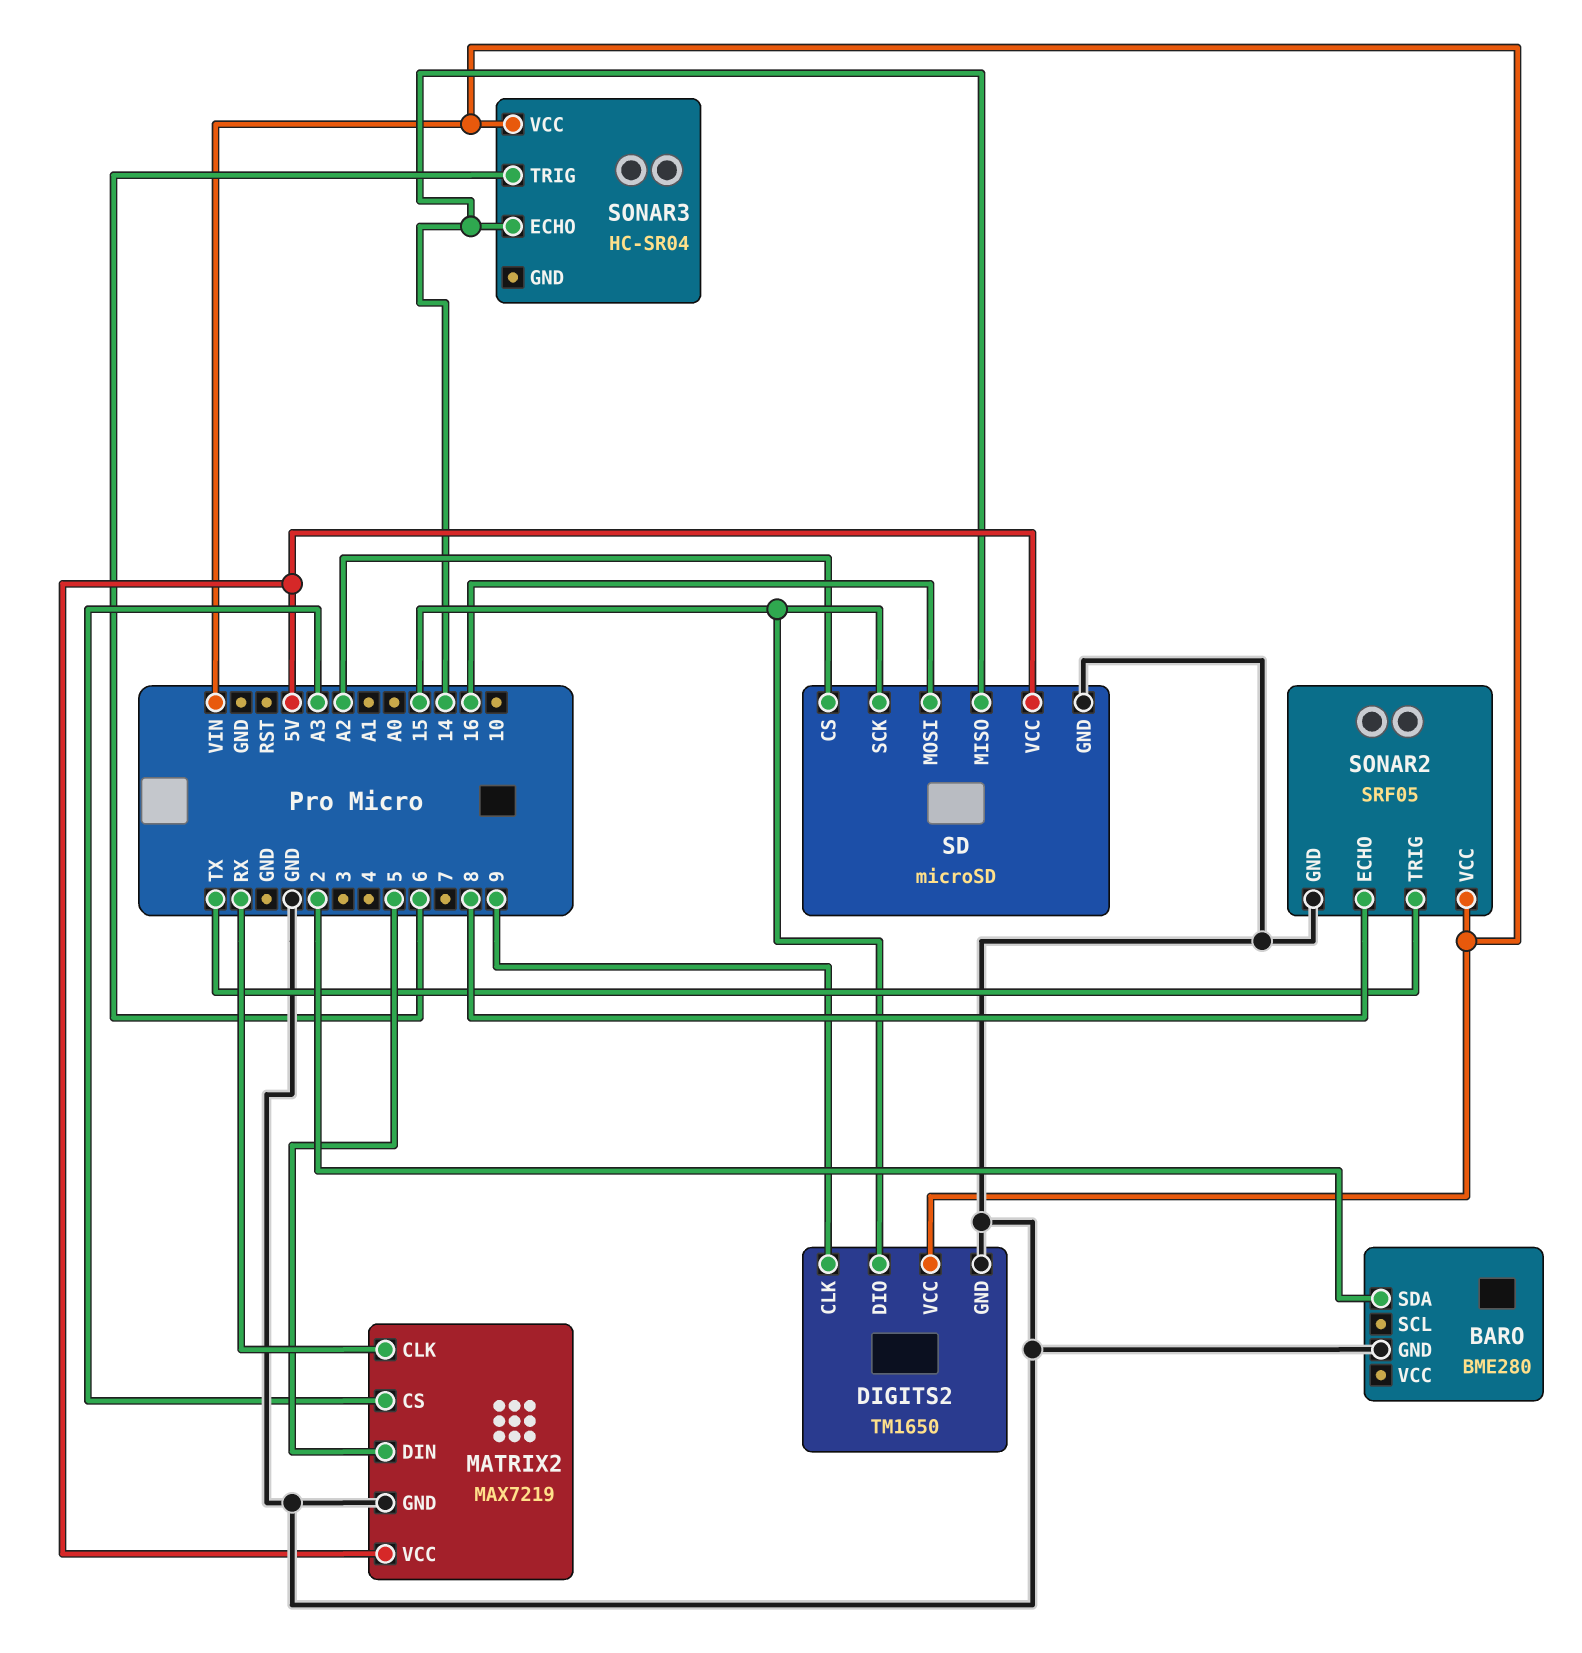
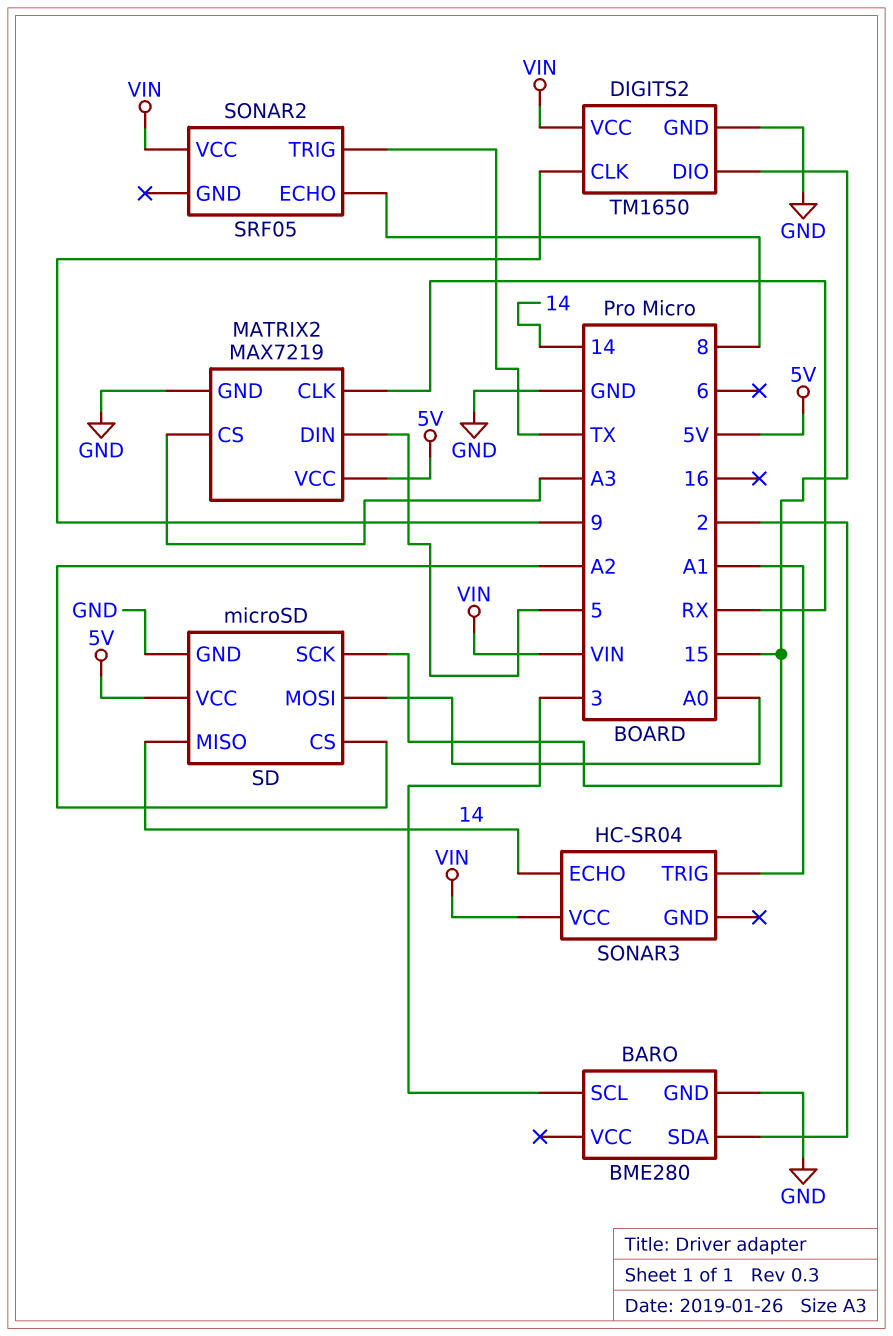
BARO pin SCL: none -> 3
SD pin MOSI: 16 -> A0
SONAR2 pin GND: GND -> none
SONAR3 pin TRIG: 6 -> A1

